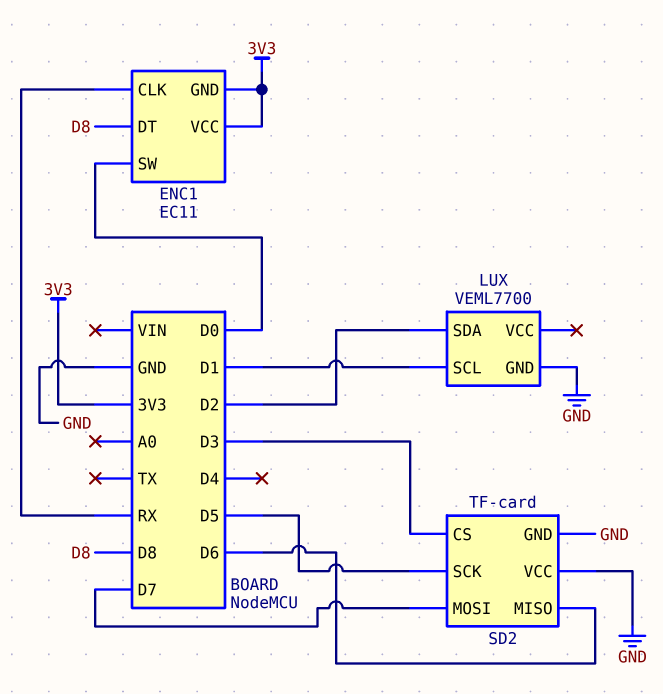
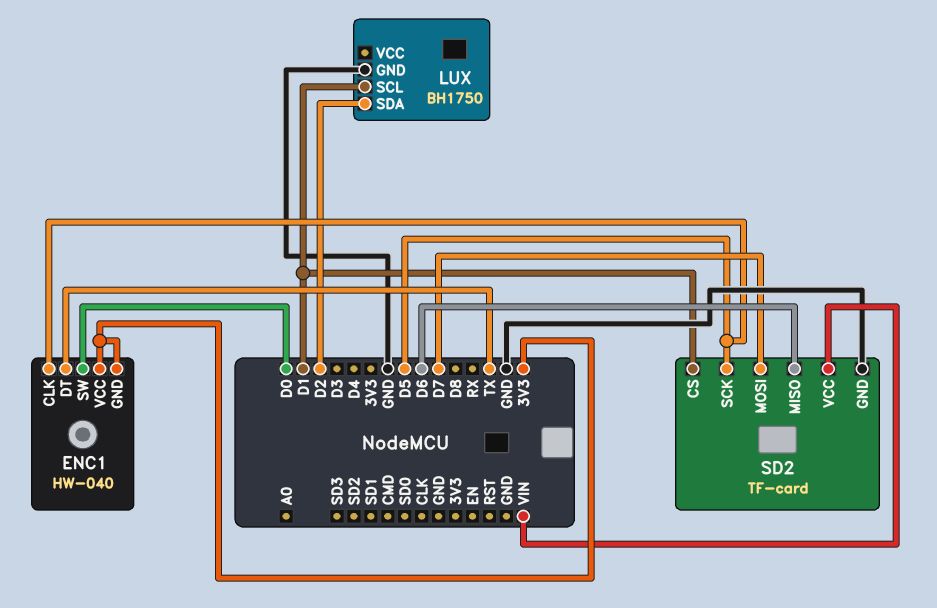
ENC1: EC11 -> HW-040
ENC1 pin CLK: RX -> D5
ENC1 pin DT: D8 -> TX
LUX: VEML7700 -> BH1750
SD2 pin CS: D3 -> D1
SD2 pin VCC: GND -> VIN

